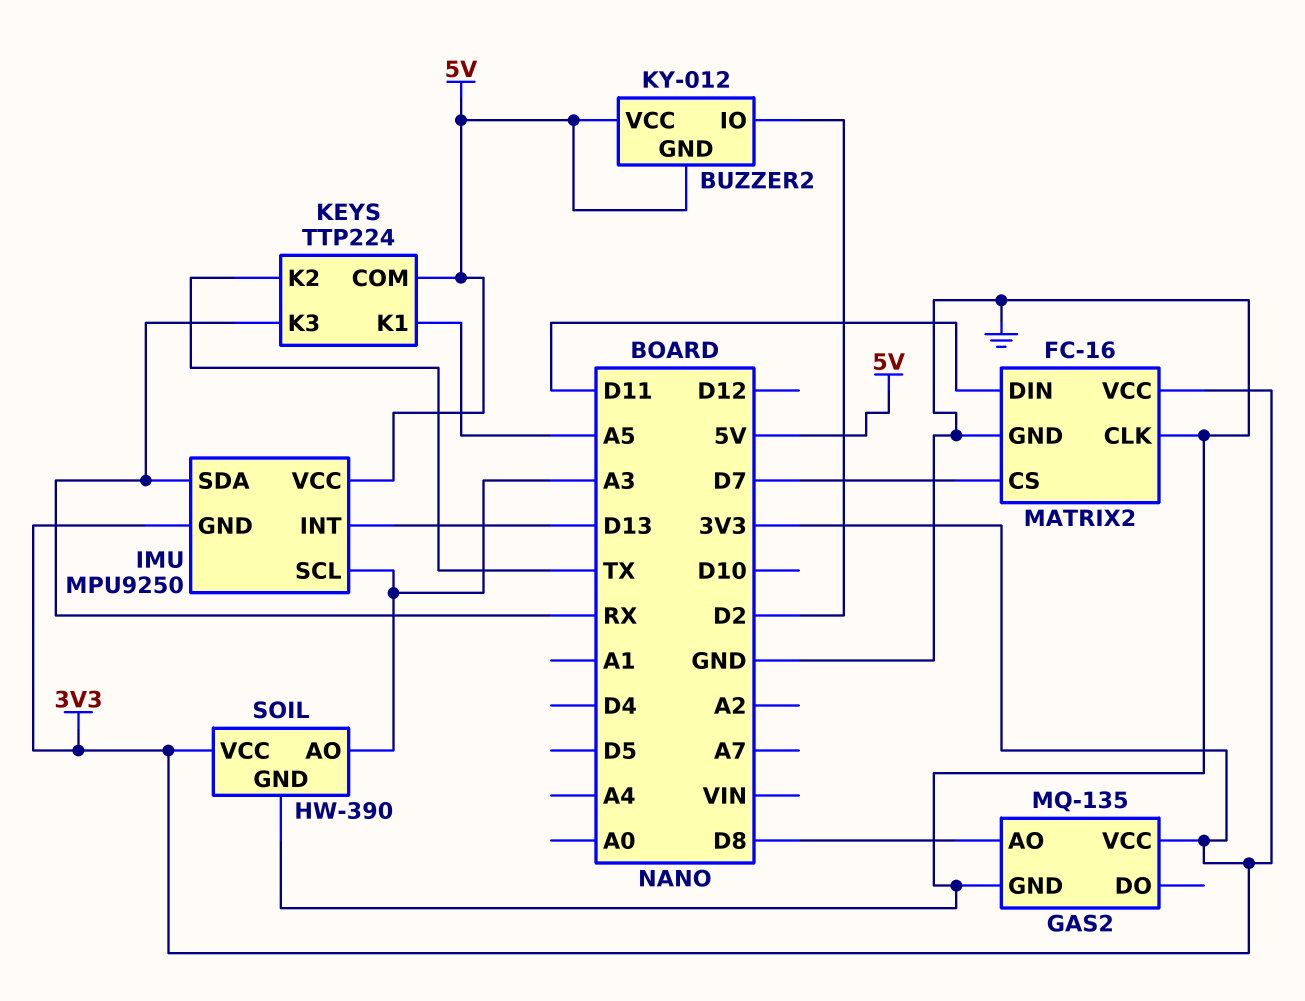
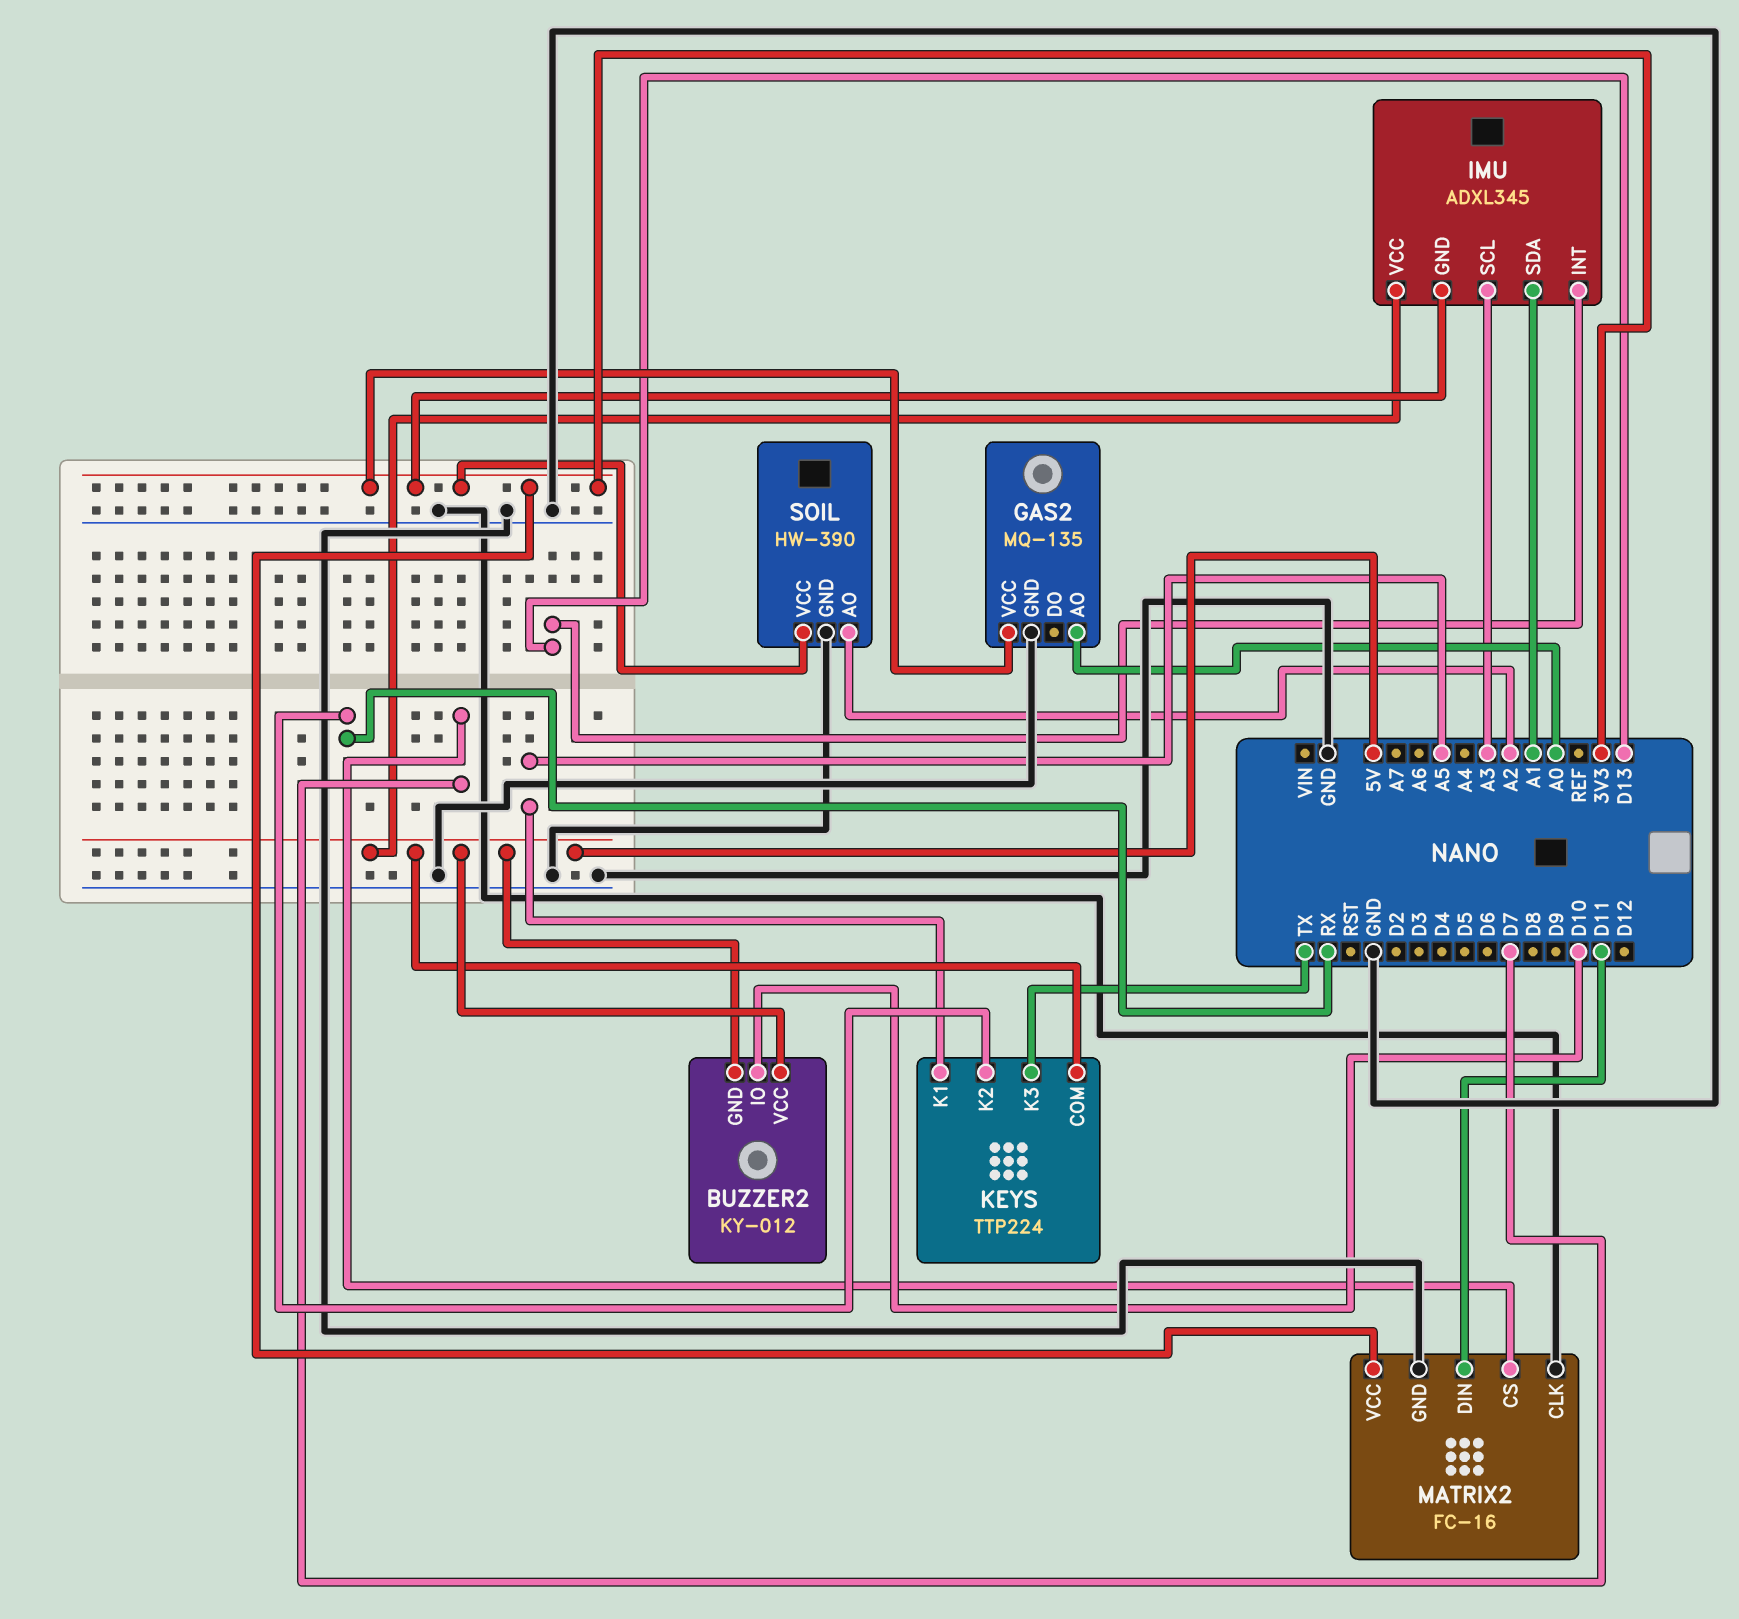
BUZZER2 pin IO: D2 -> D10
GAS2 pin AO: D8 -> A0
IMU: MPU9250 -> ADXL345
IMU pin SDA: RX -> A1
KEYS pin K2: TX -> RX
KEYS pin K3: RX -> TX
SOIL pin AO: A3 -> A2

